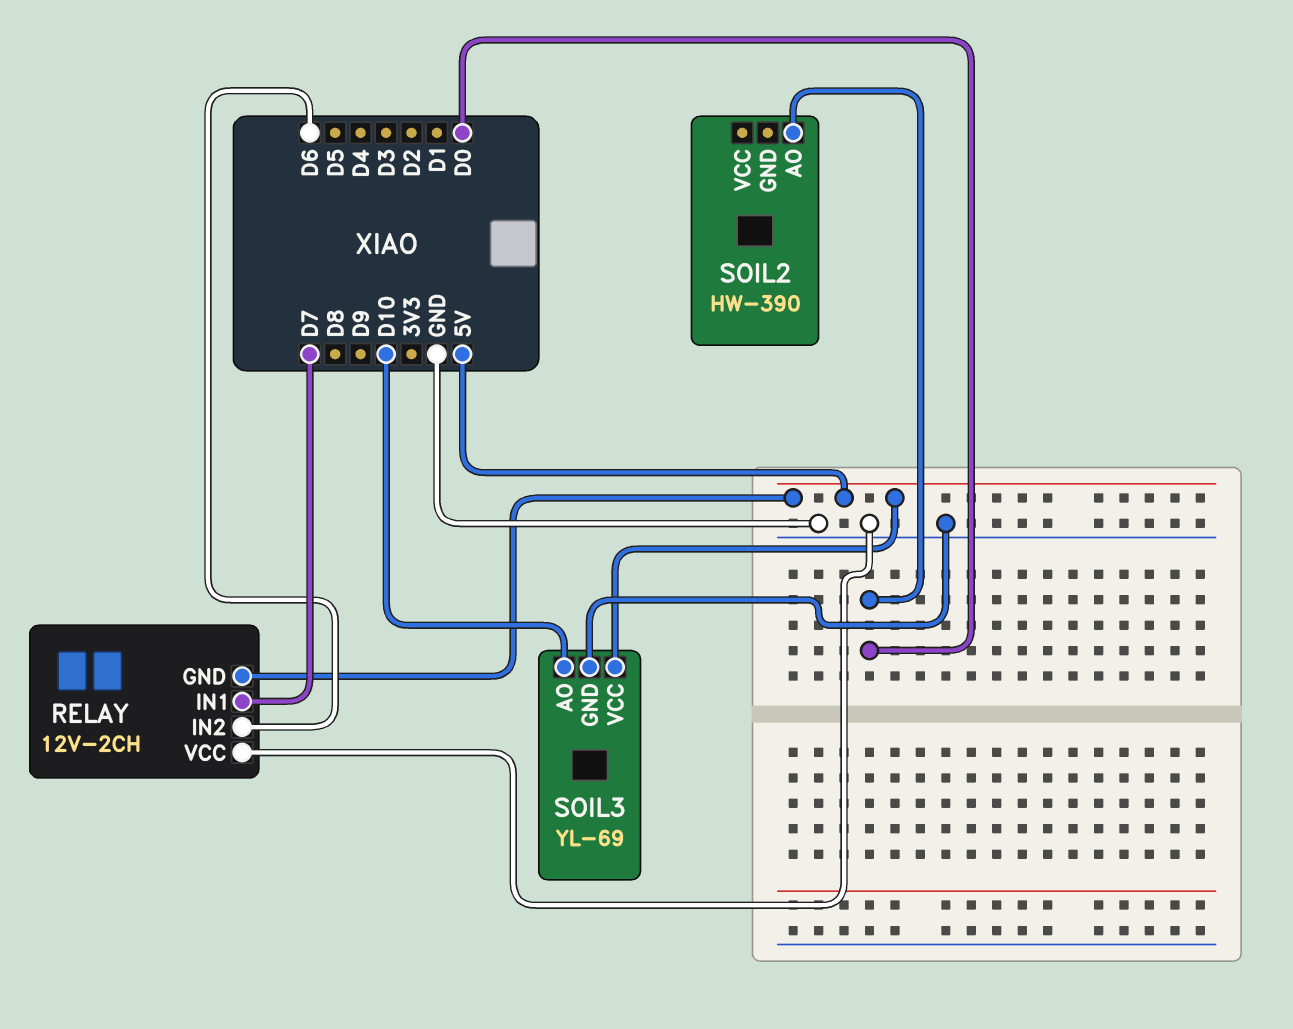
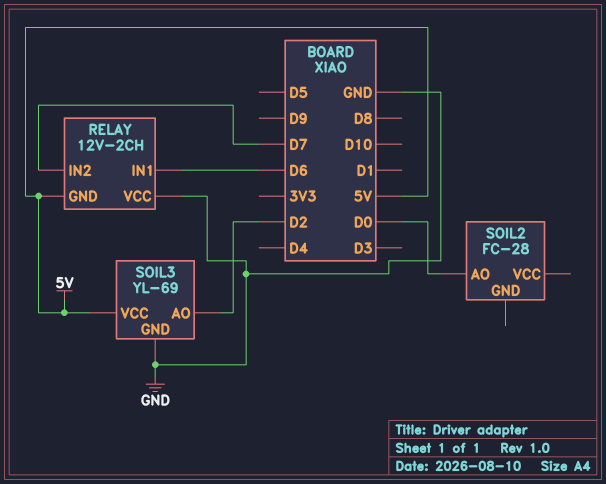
RELAY pin IN1: D7 -> D6
RELAY pin IN2: D6 -> D7
SOIL2: HW-390 -> FC-28
SOIL3 pin AO: D10 -> D2

